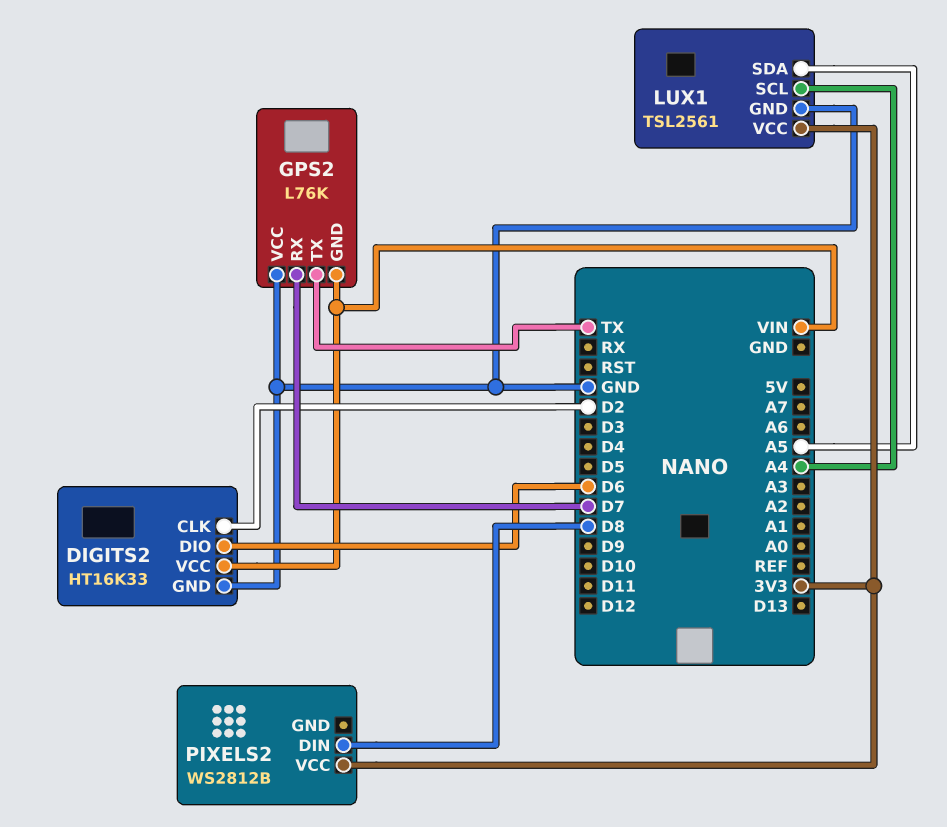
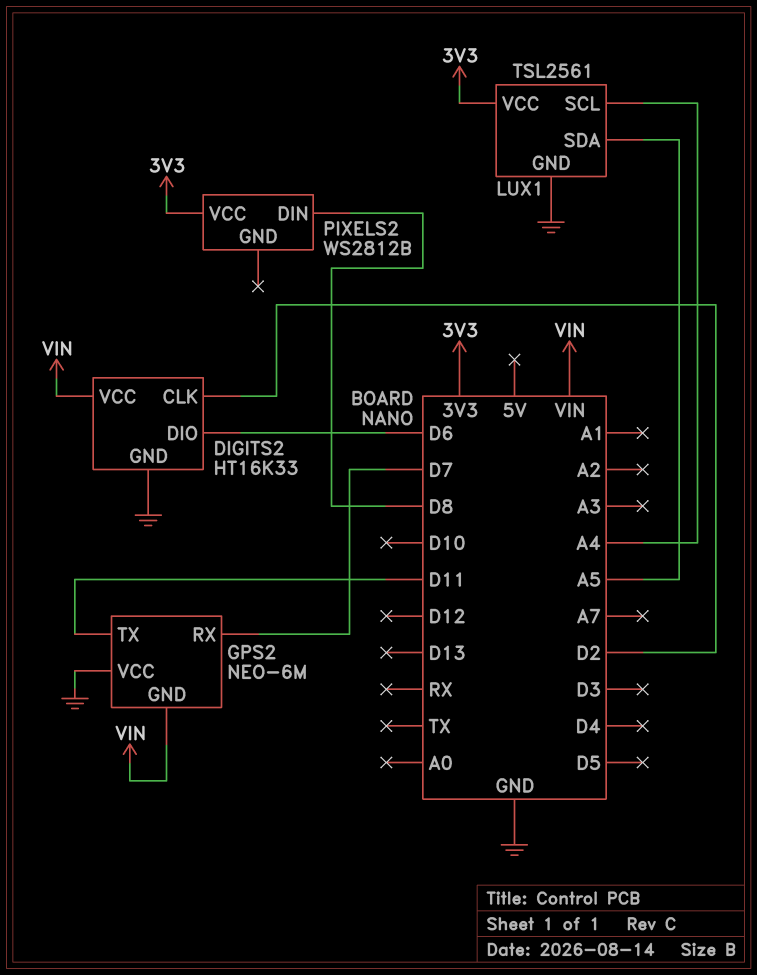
GPS2: L76K -> NEO-6M
GPS2 pin TX: TX -> D11

